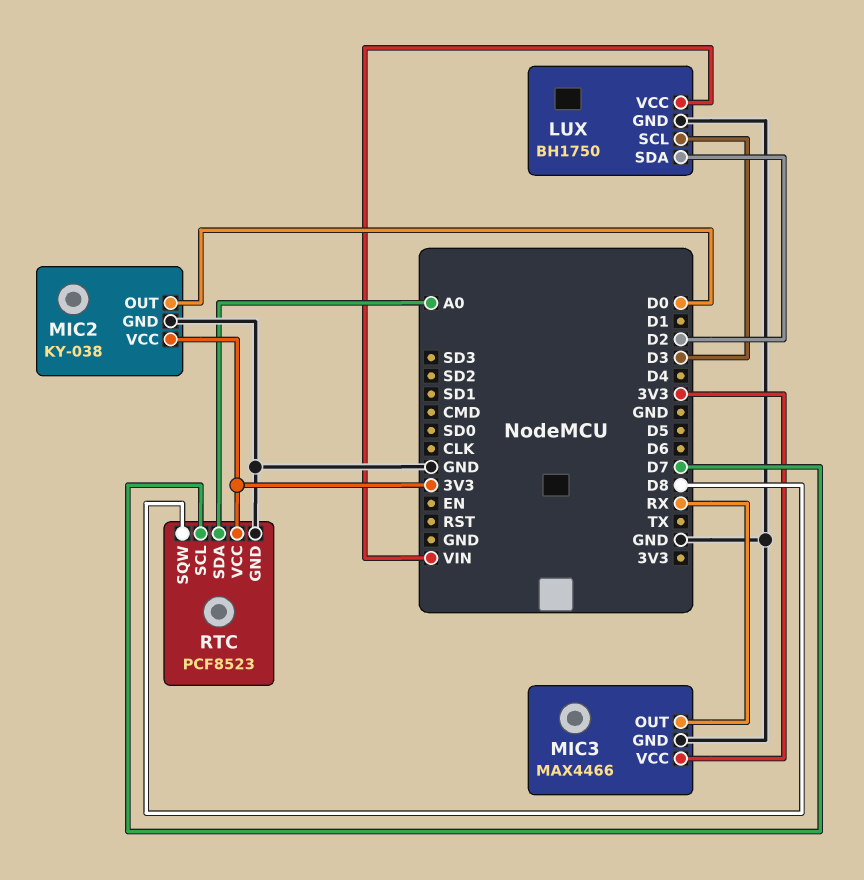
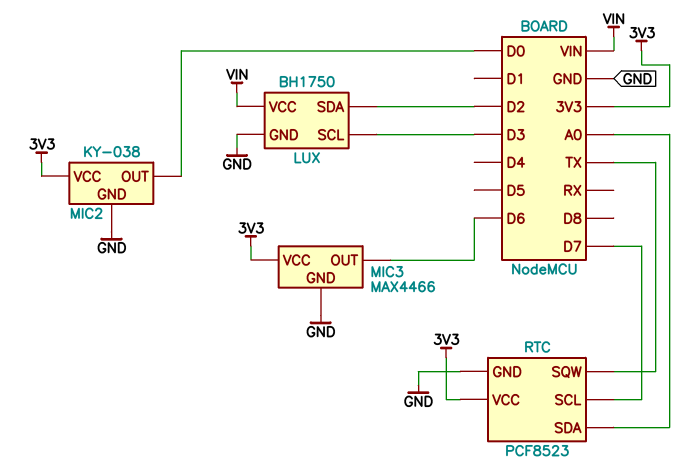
MIC3 pin OUT: RX -> D6
RTC pin SQW: D8 -> TX

